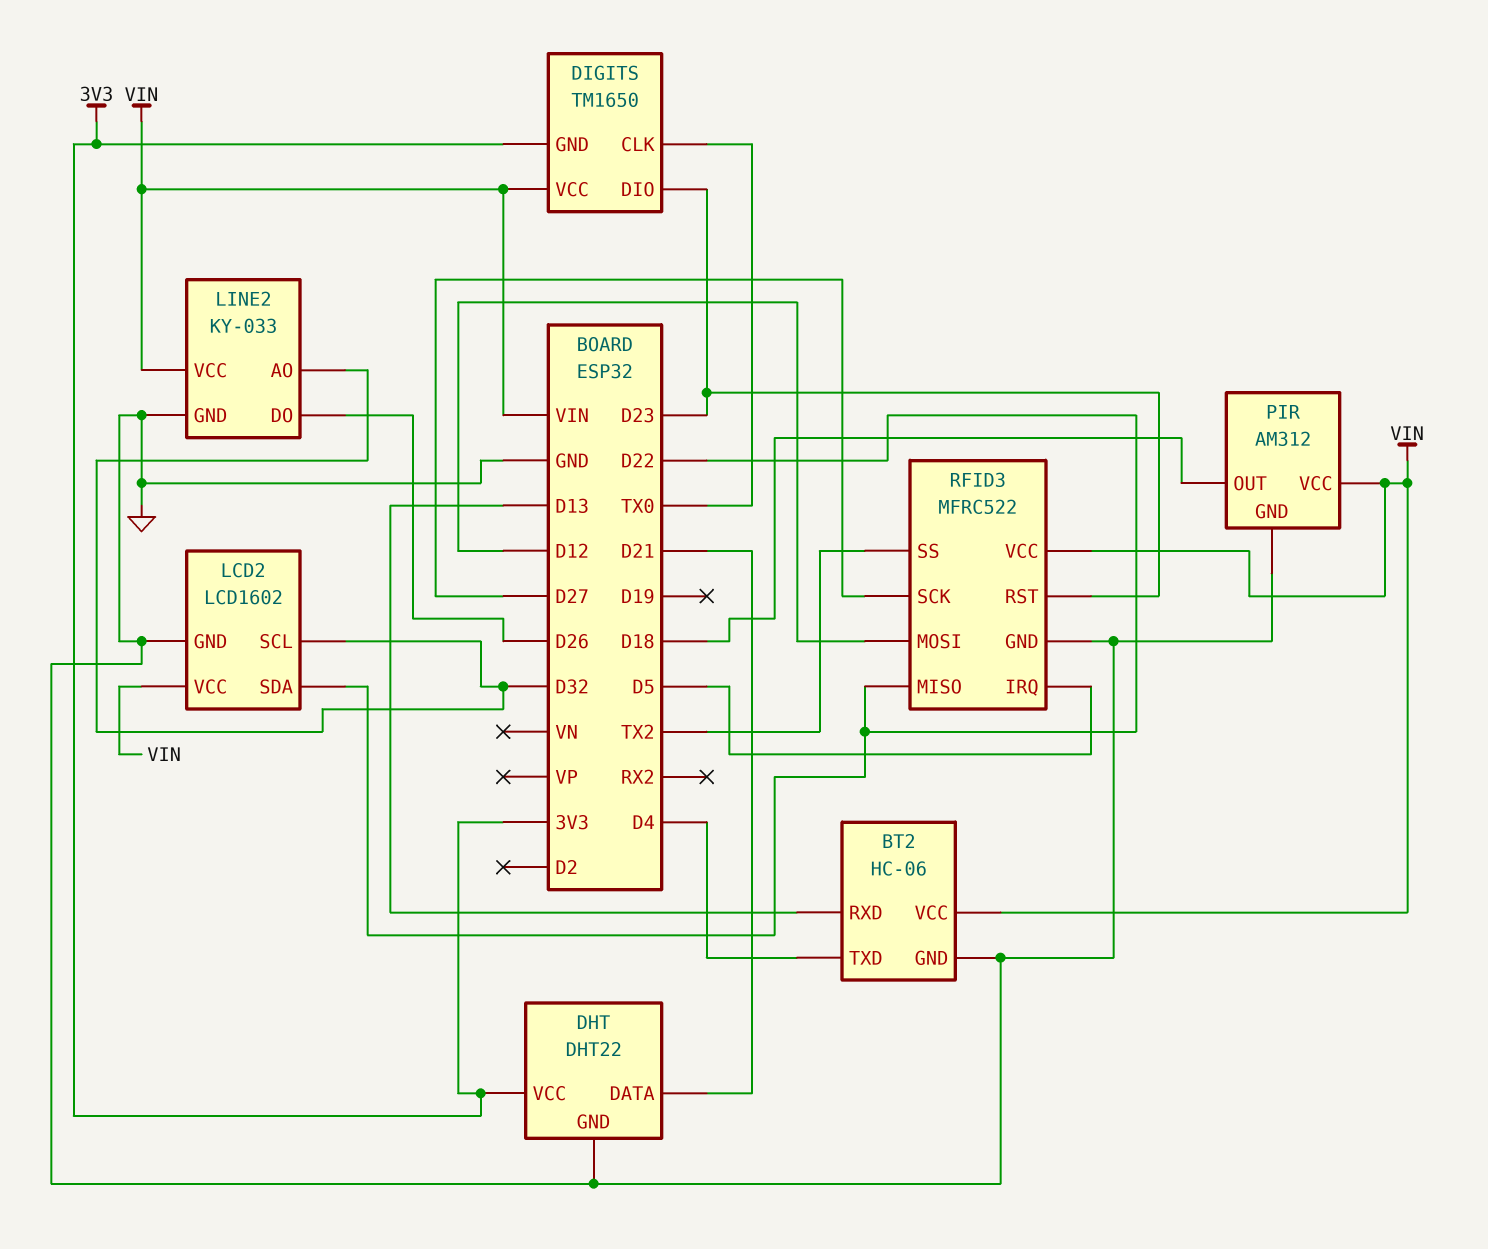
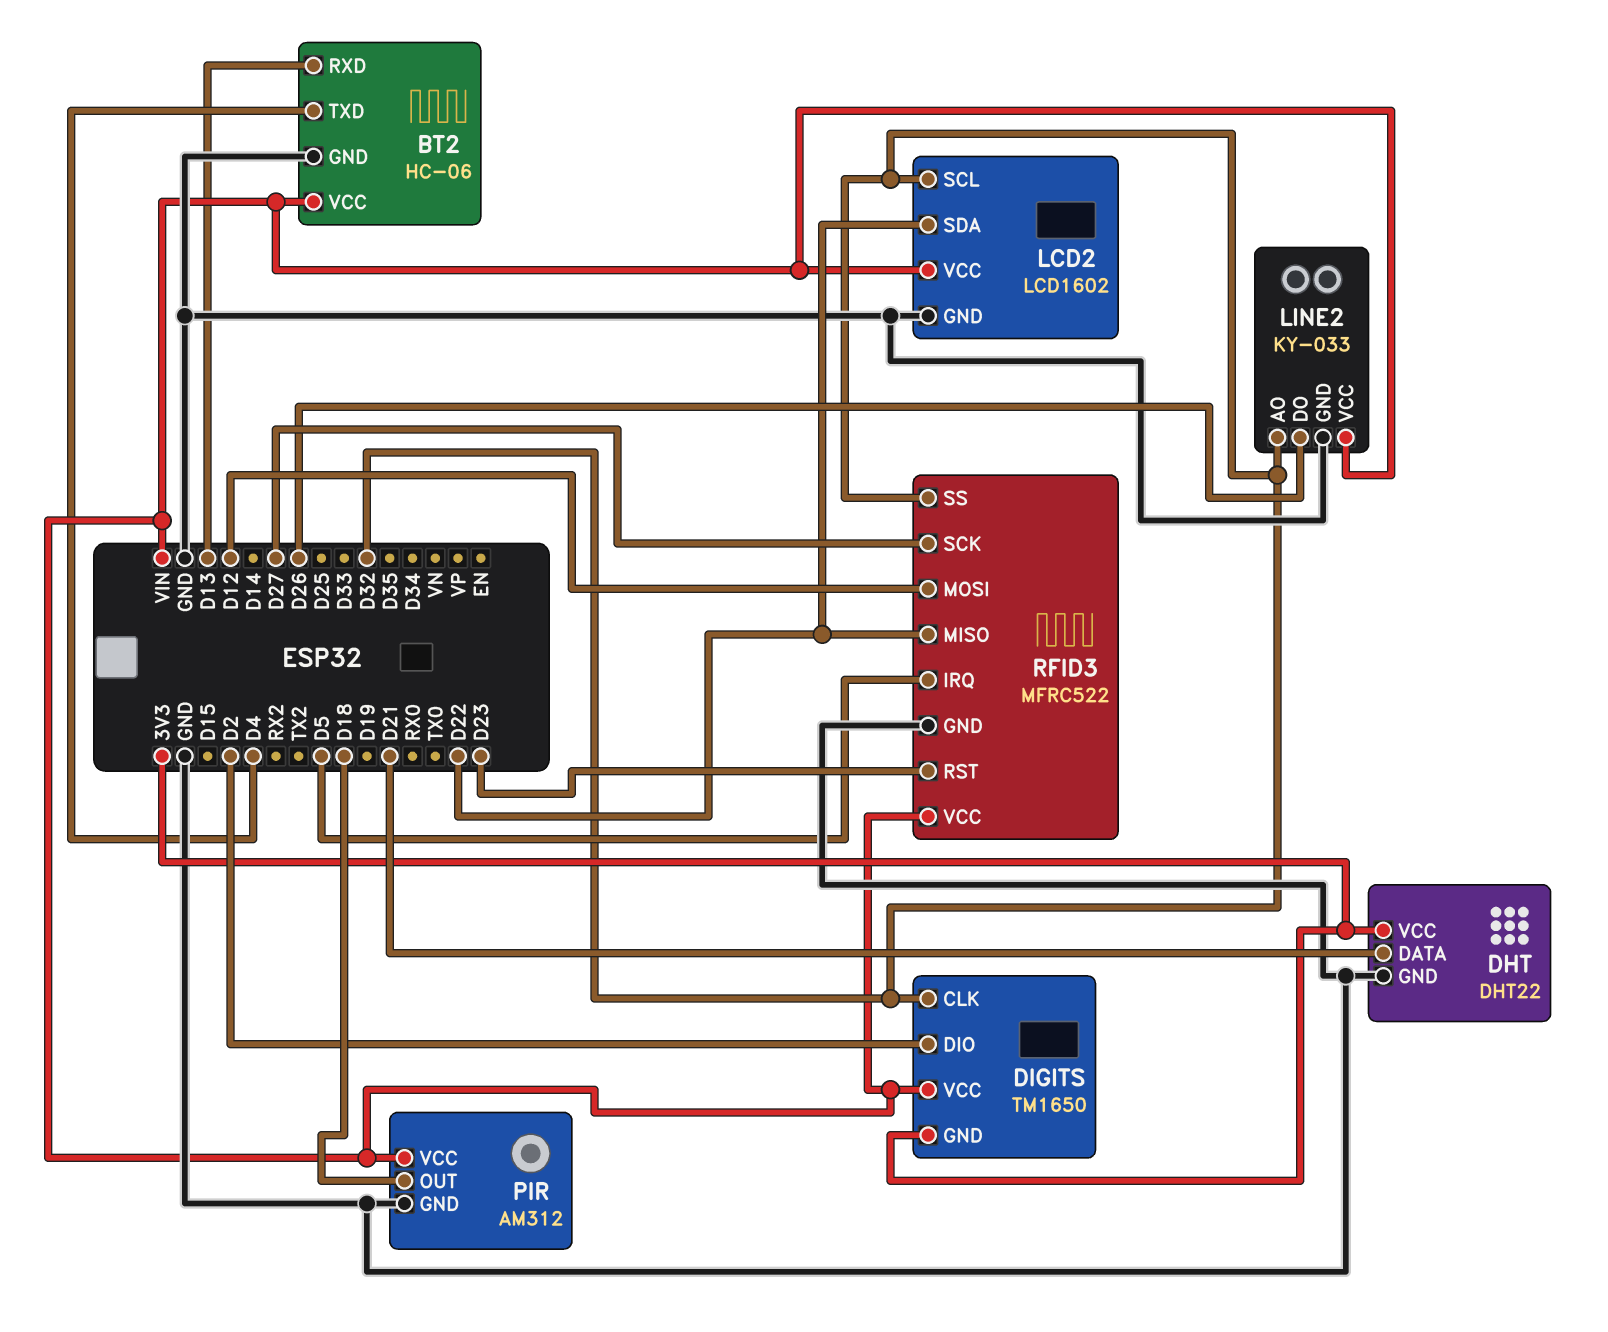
DIGITS pin CLK: TX0 -> D32
DIGITS pin DIO: D23 -> D2
RFID3 pin SS: TX2 -> D32

